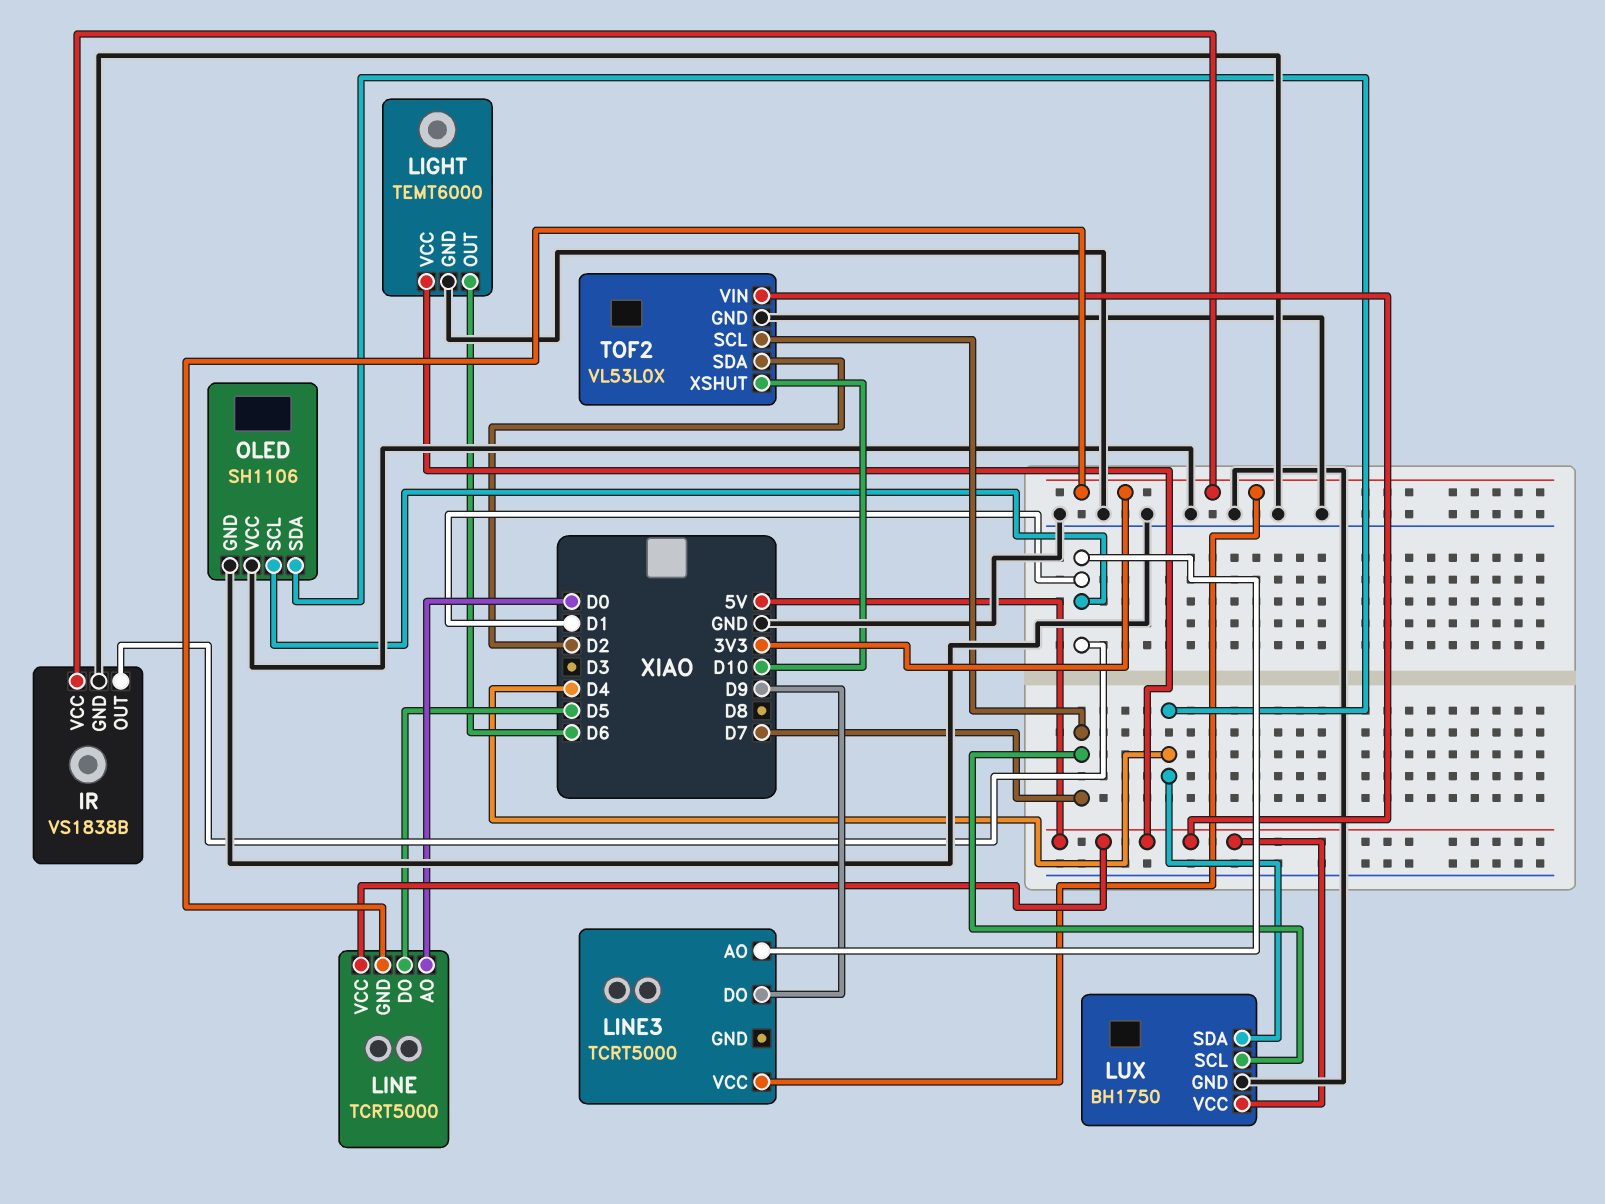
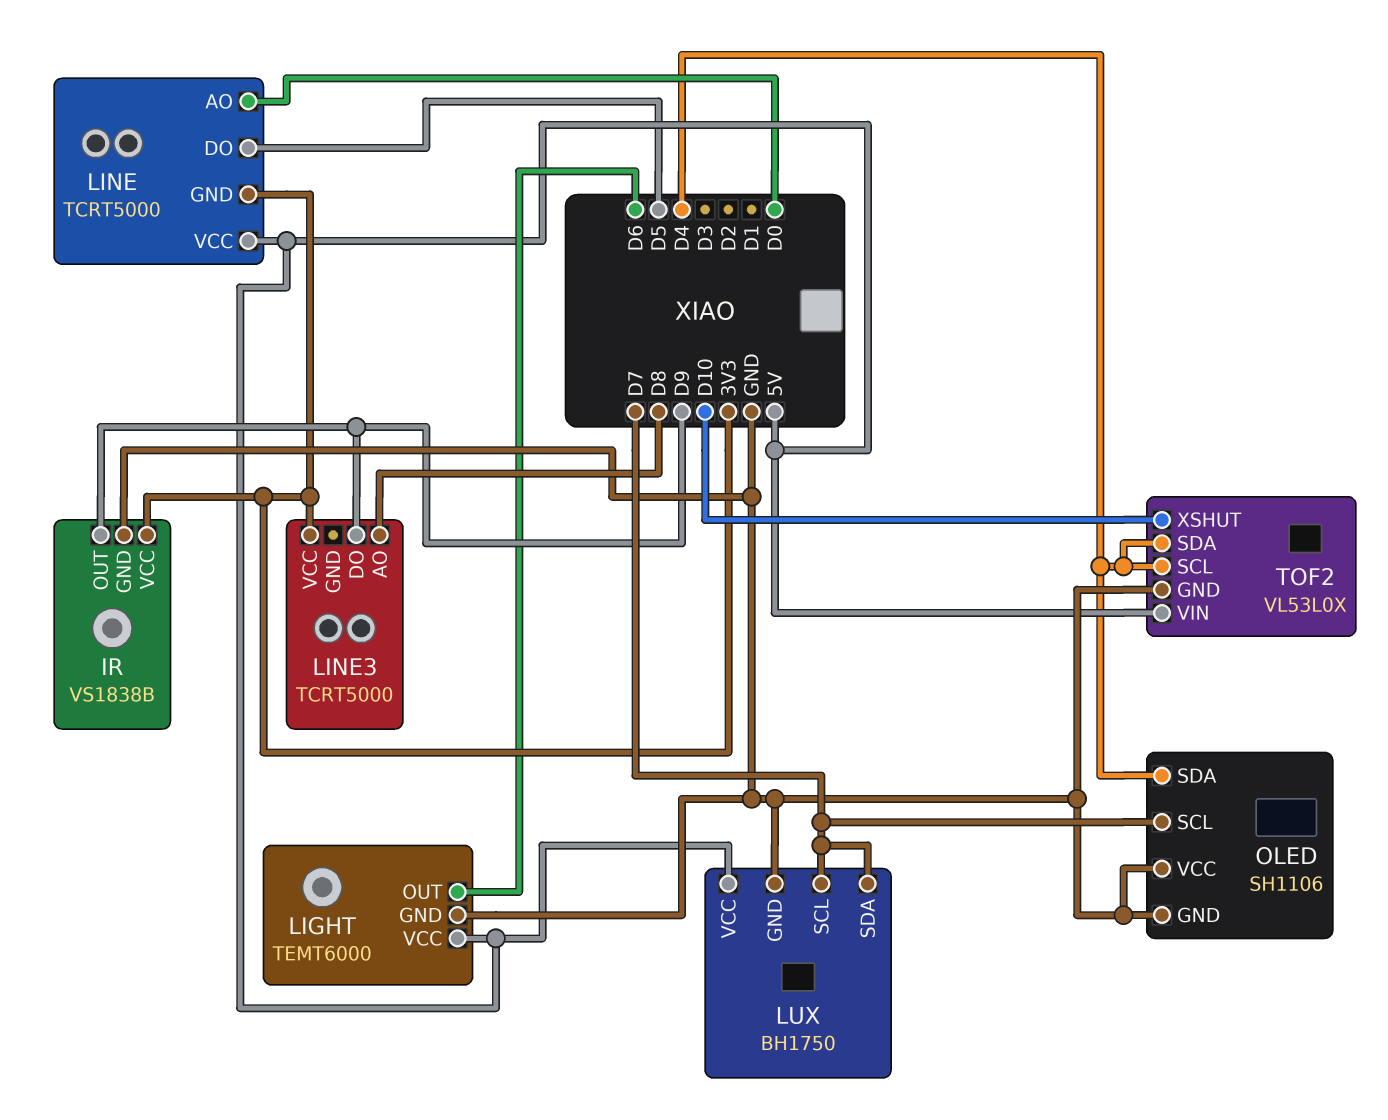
IR pin OUT: D1 -> D9
LINE3 pin AO: D1 -> D8
LUX pin SDA: D4 -> D7
OLED pin SCL: D1 -> D7
TOF2 pin SCL: D7 -> D4
TOF2 pin SDA: D2 -> D4

